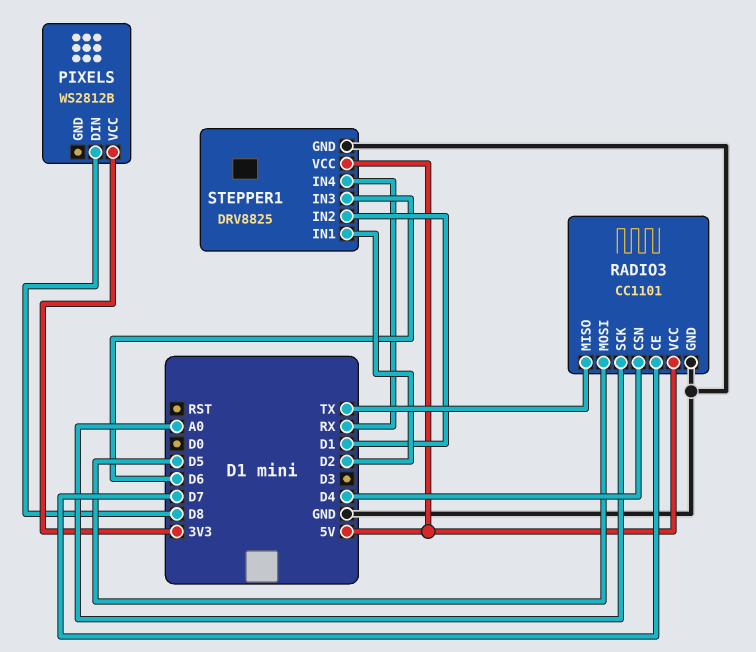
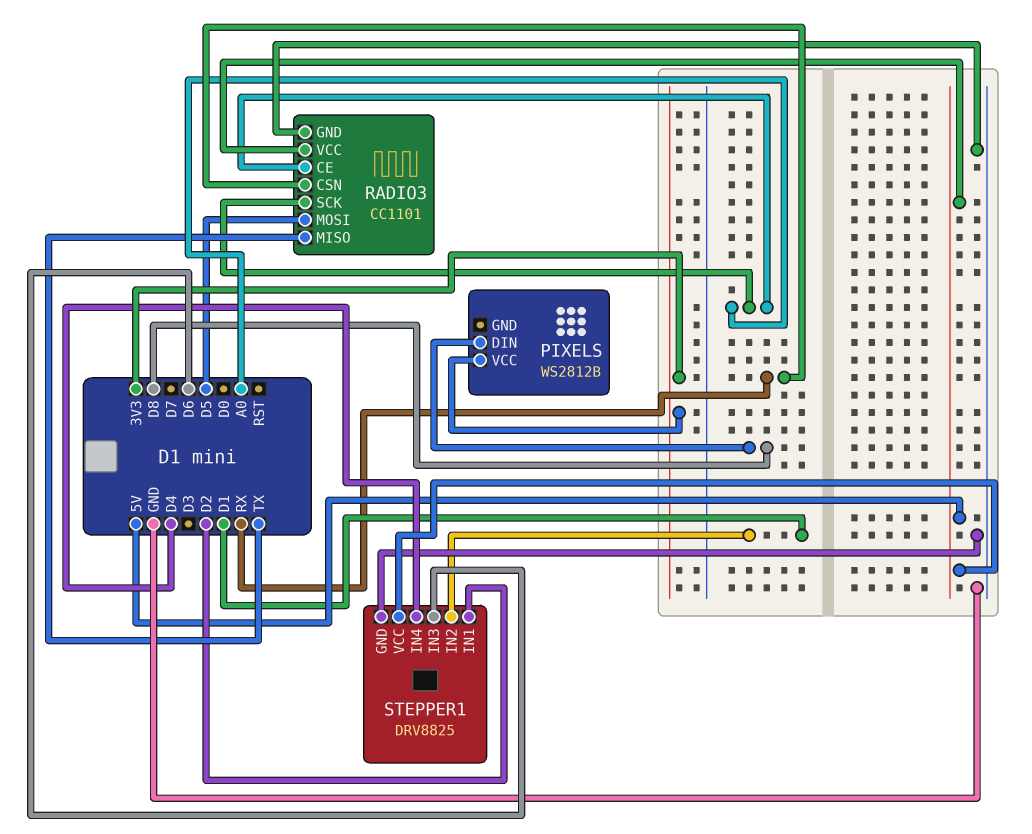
RADIO3 pin CE: D7 -> A0
RADIO3 pin CSN: D4 -> RX
STEPPER1 pin IN4: RX -> D4

